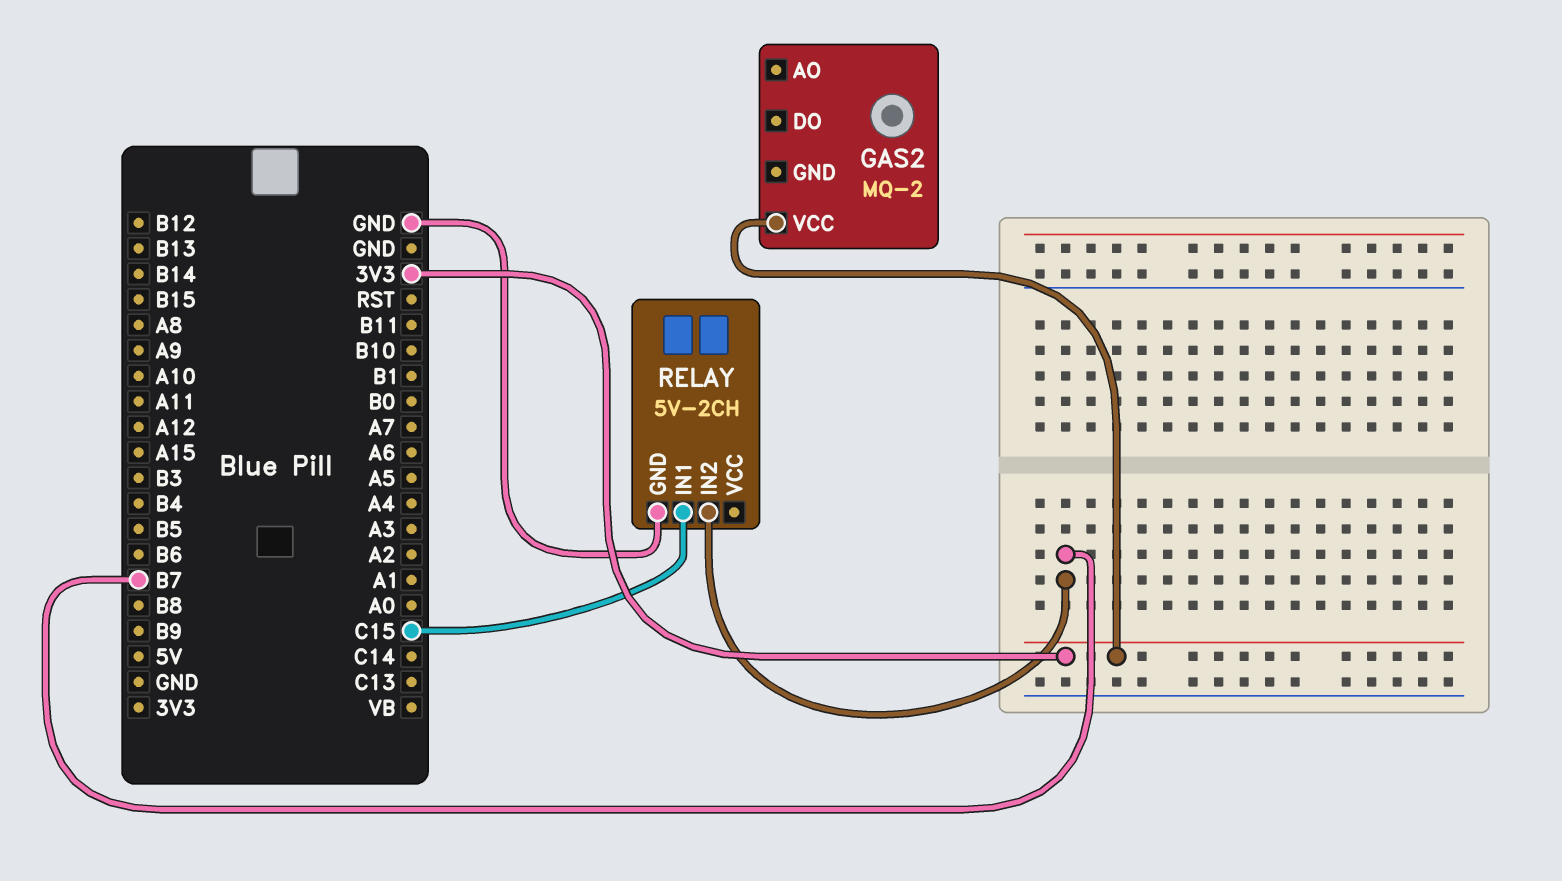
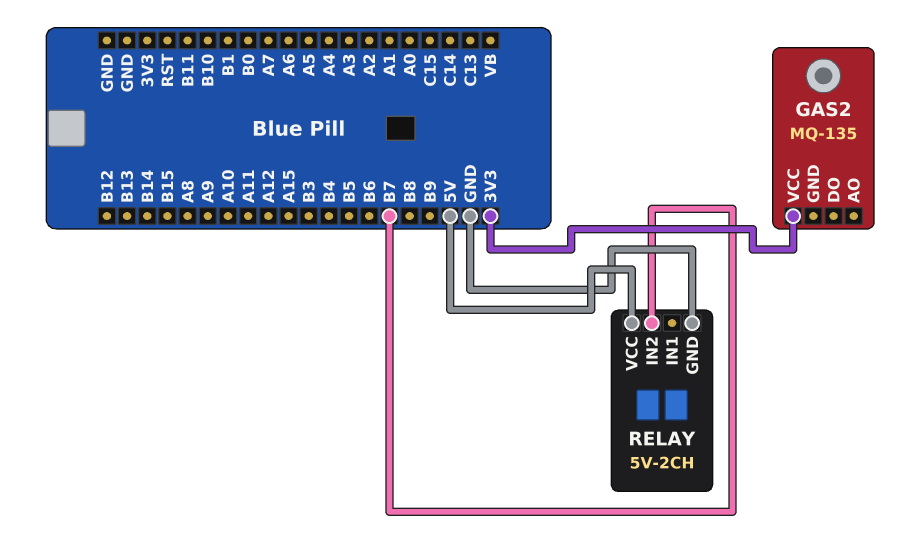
GAS2: MQ-2 -> MQ-135
RELAY pin IN1: C15 -> none
RELAY pin VCC: none -> 5V

